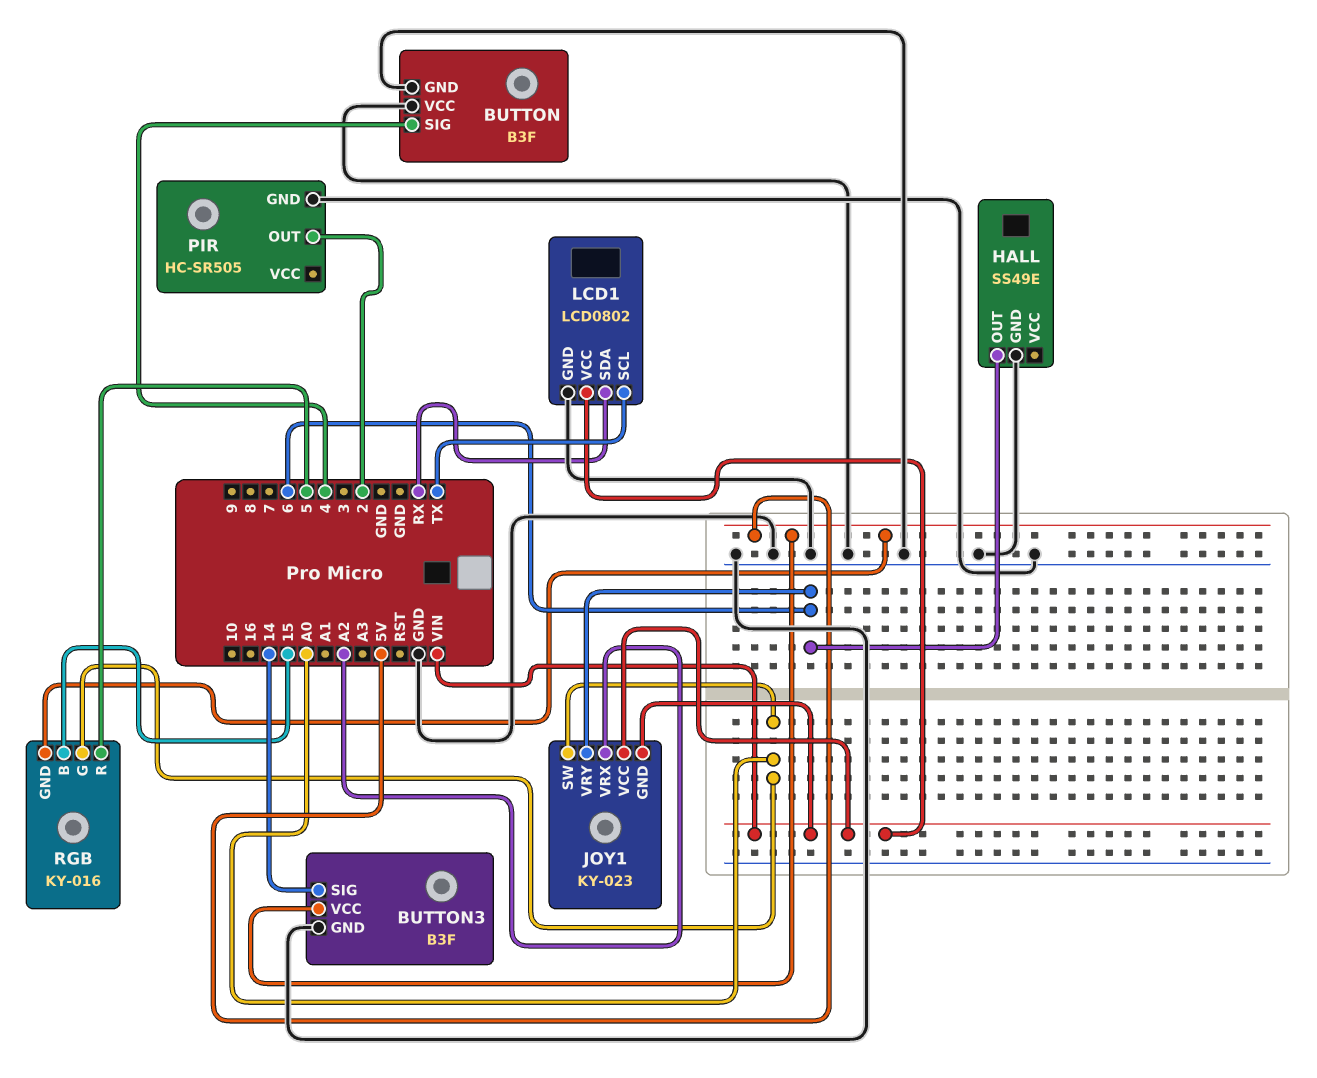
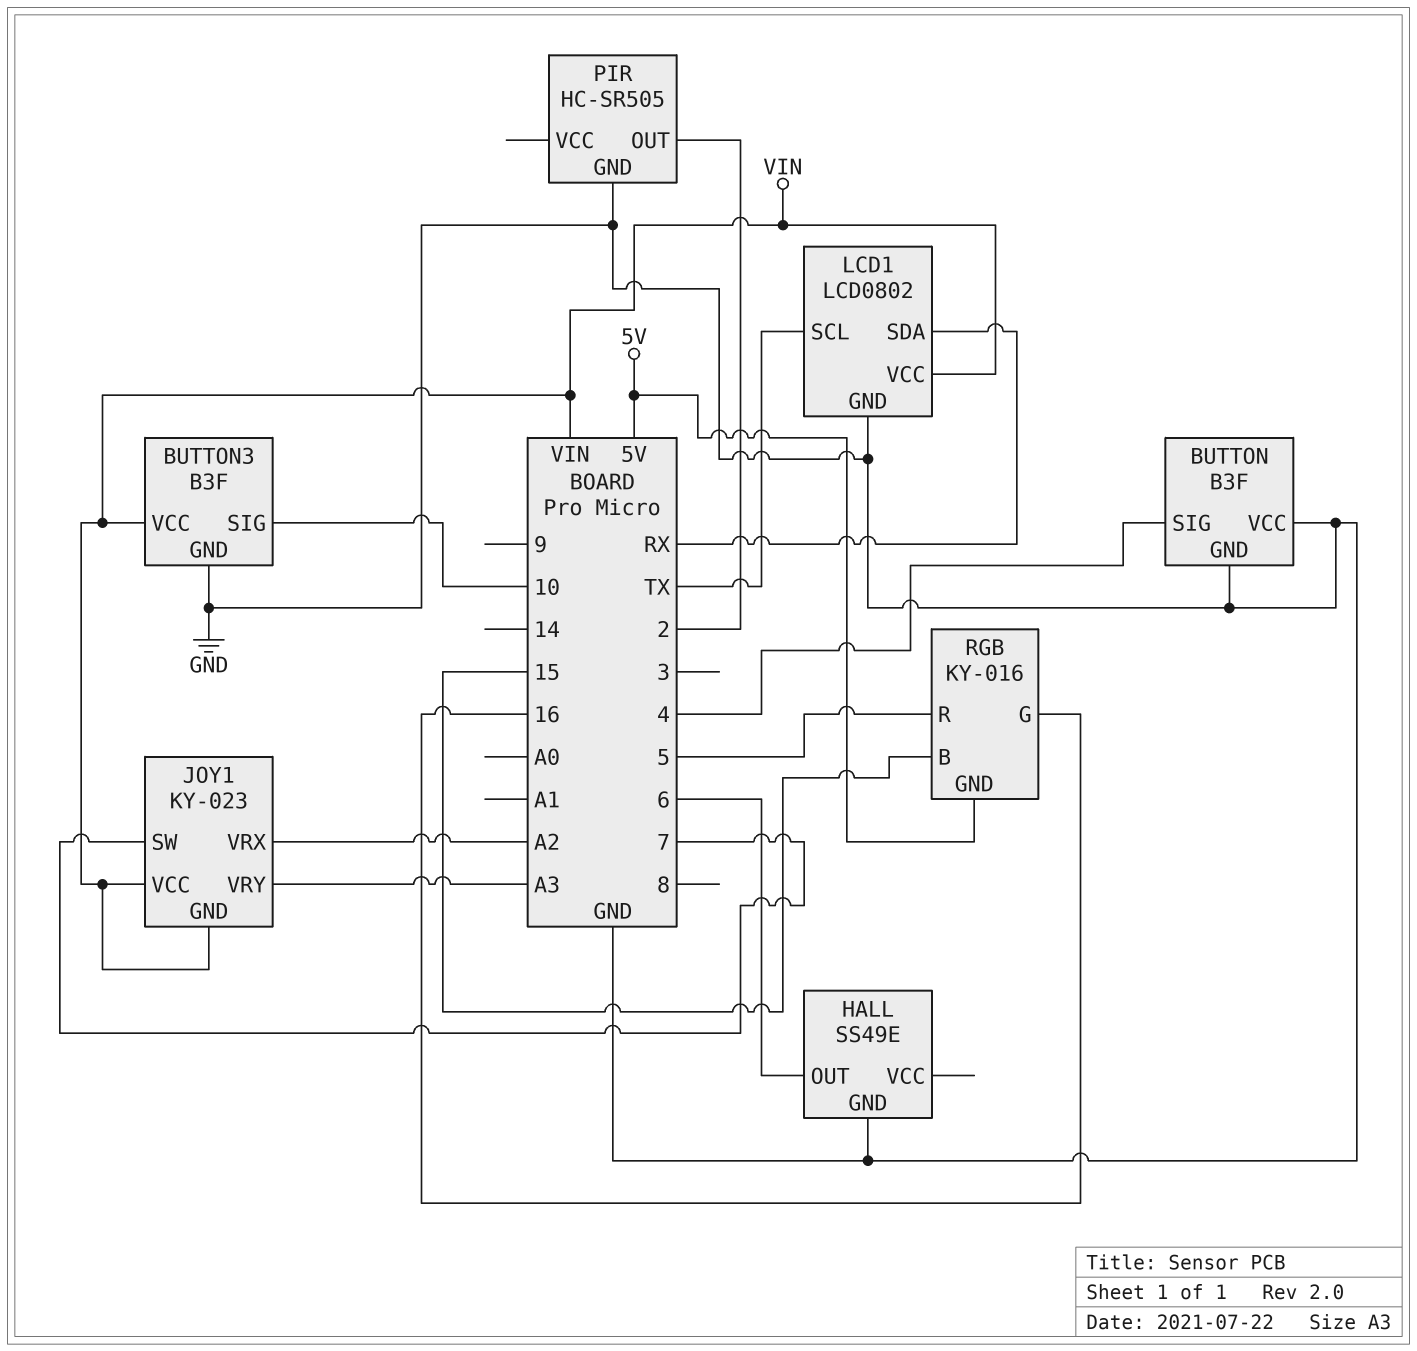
BUTTON3 pin SIG: 14 -> 10
BUTTON3 pin VCC: 5V -> VIN
JOY1 pin SW: A0 -> 7
JOY1 pin VRY: 6 -> A3
RGB pin G: A0 -> 16

